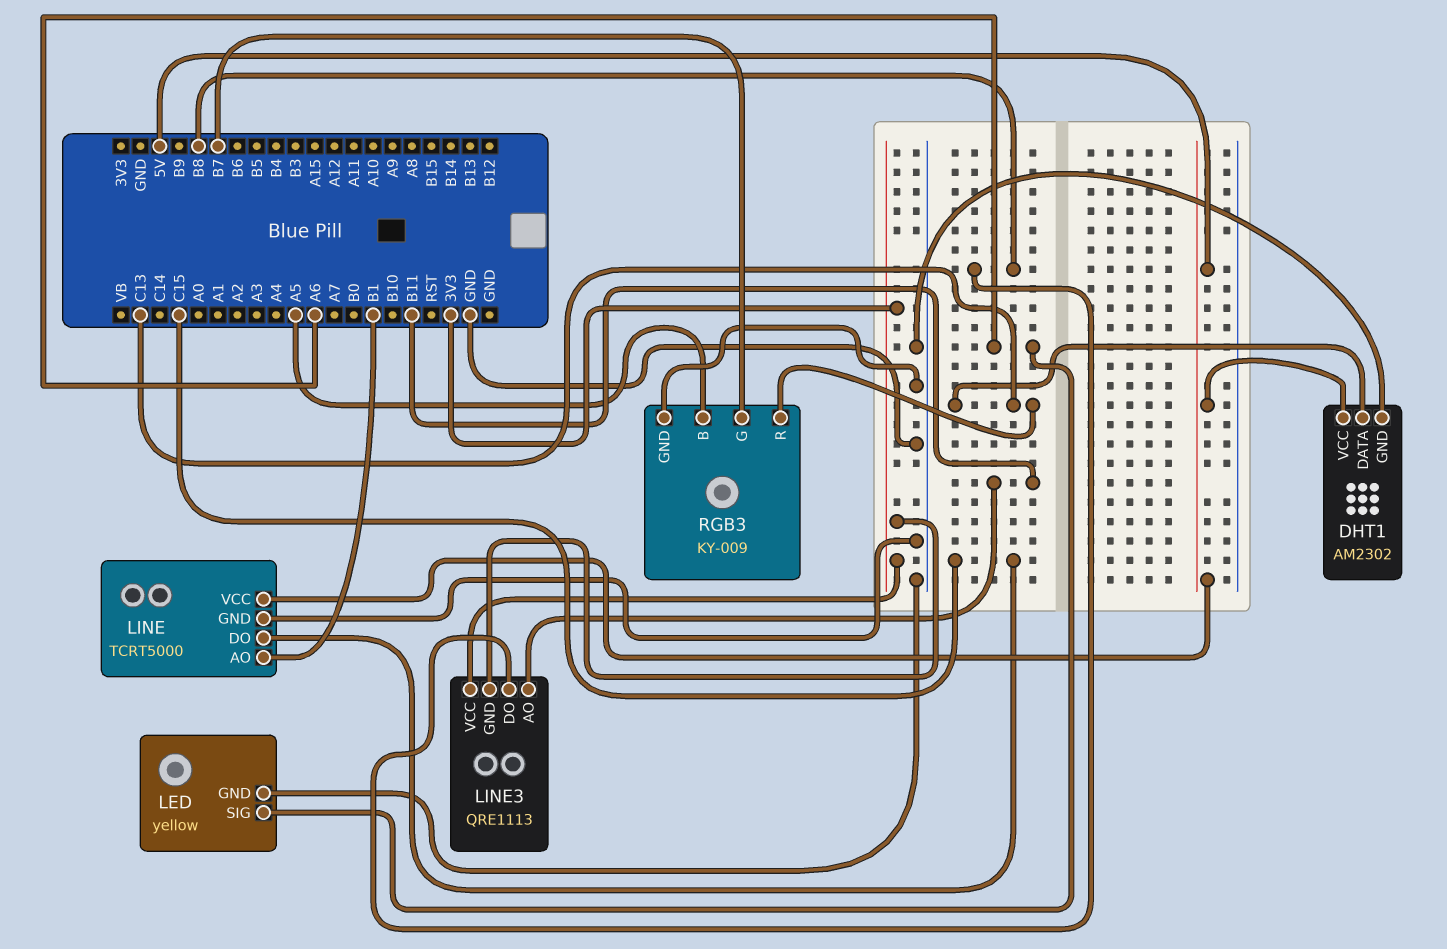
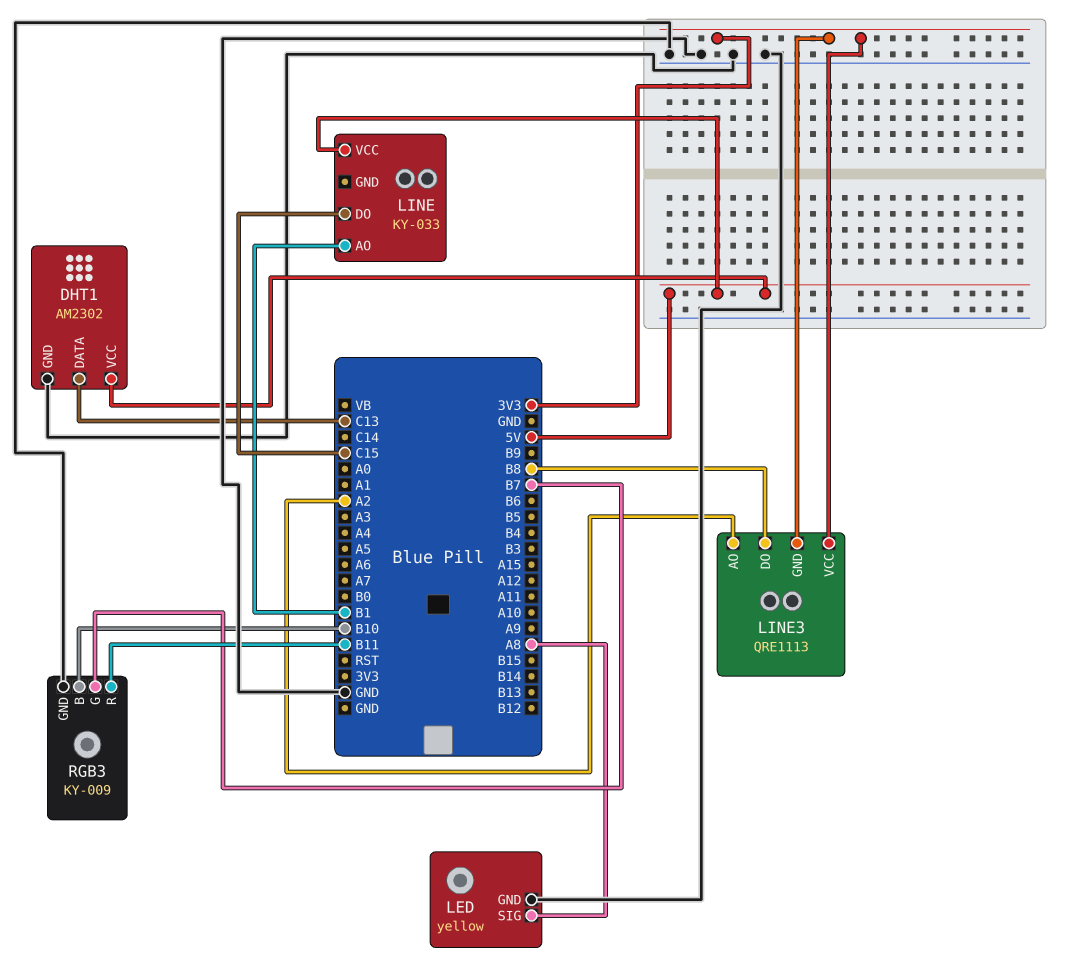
LED pin SIG: A6 -> A8
LINE: TCRT5000 -> KY-033
LINE pin GND: GND -> none
LINE3 pin AO: B11 -> A2
RGB3 pin B: A5 -> B10
RGB3 pin R: C13 -> B11

